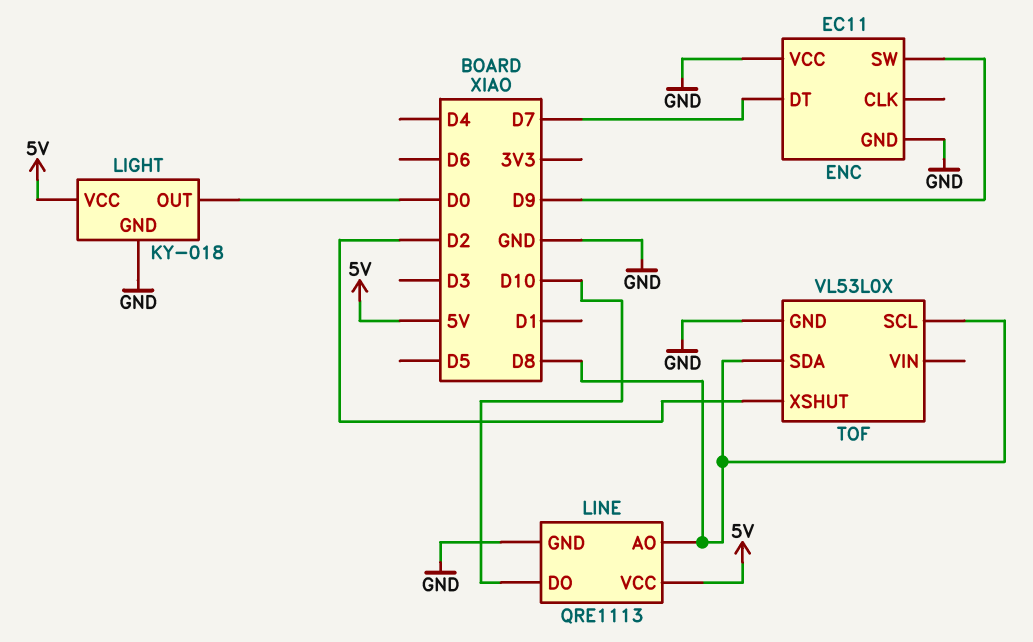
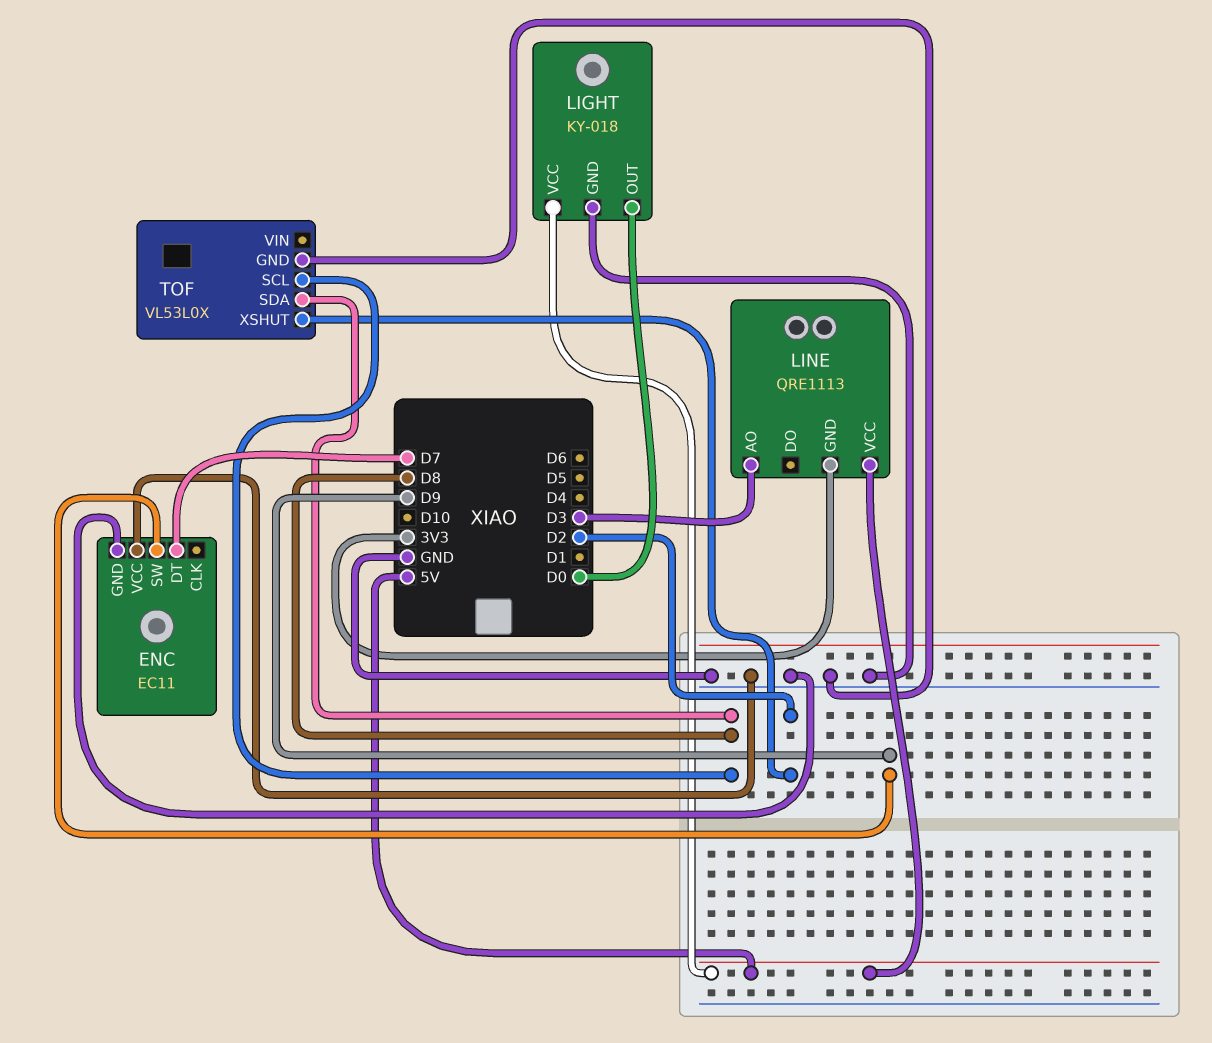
LINE pin AO: D8 -> D3
LINE pin DO: D10 -> none
LINE pin GND: GND -> 3V3

